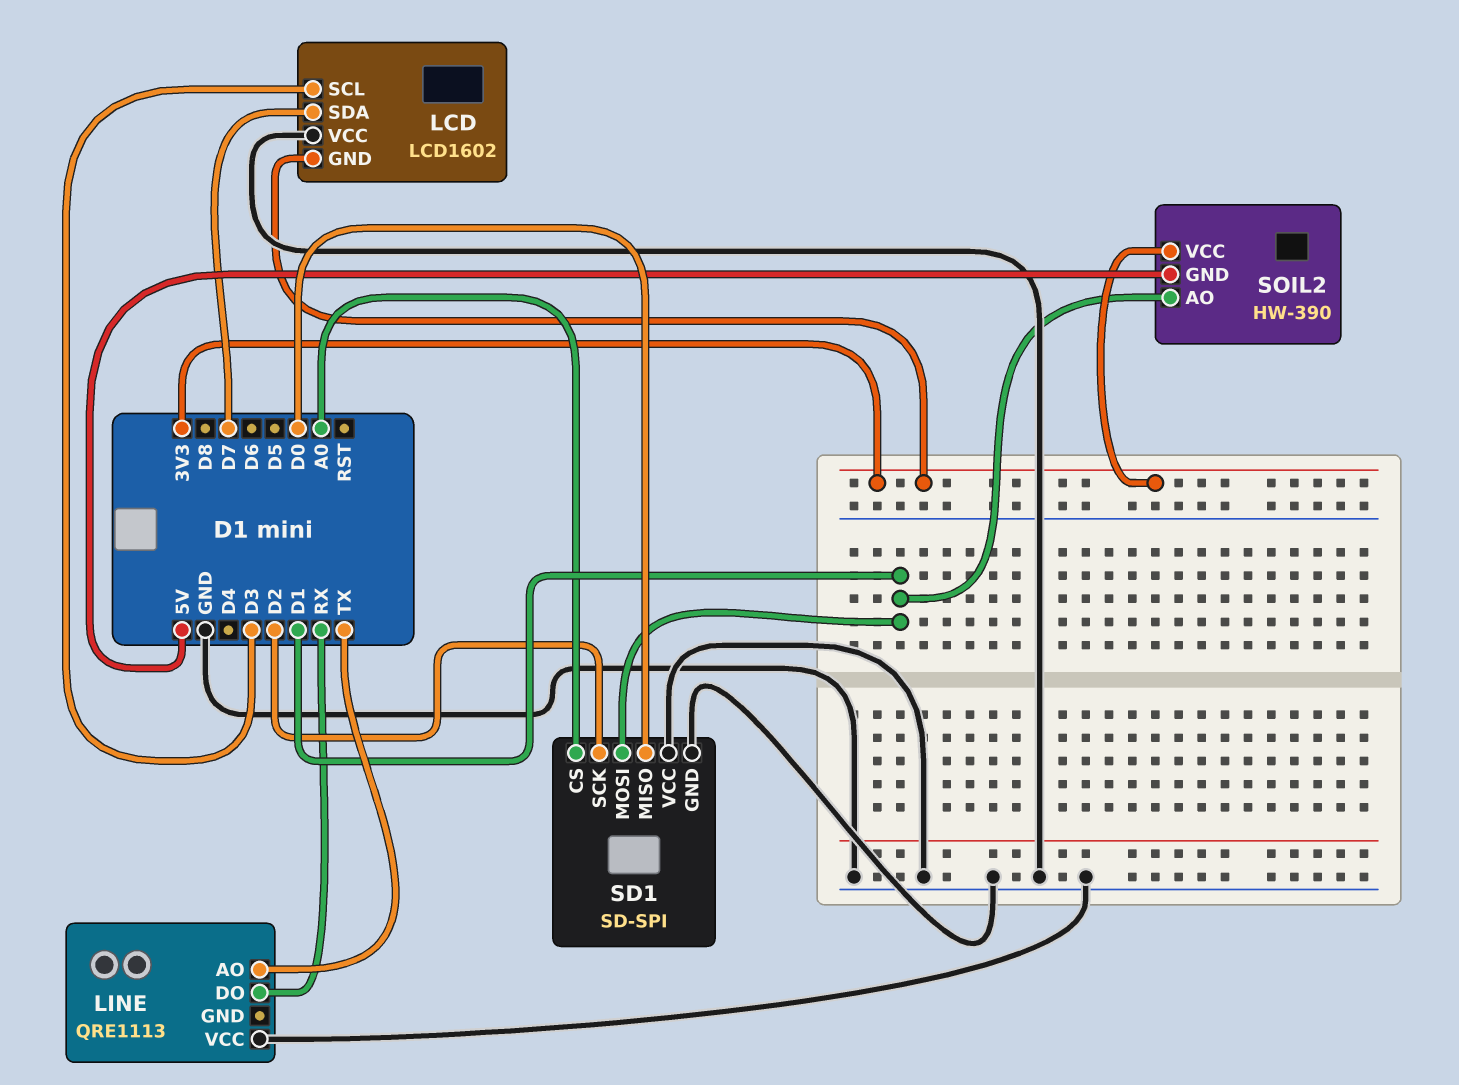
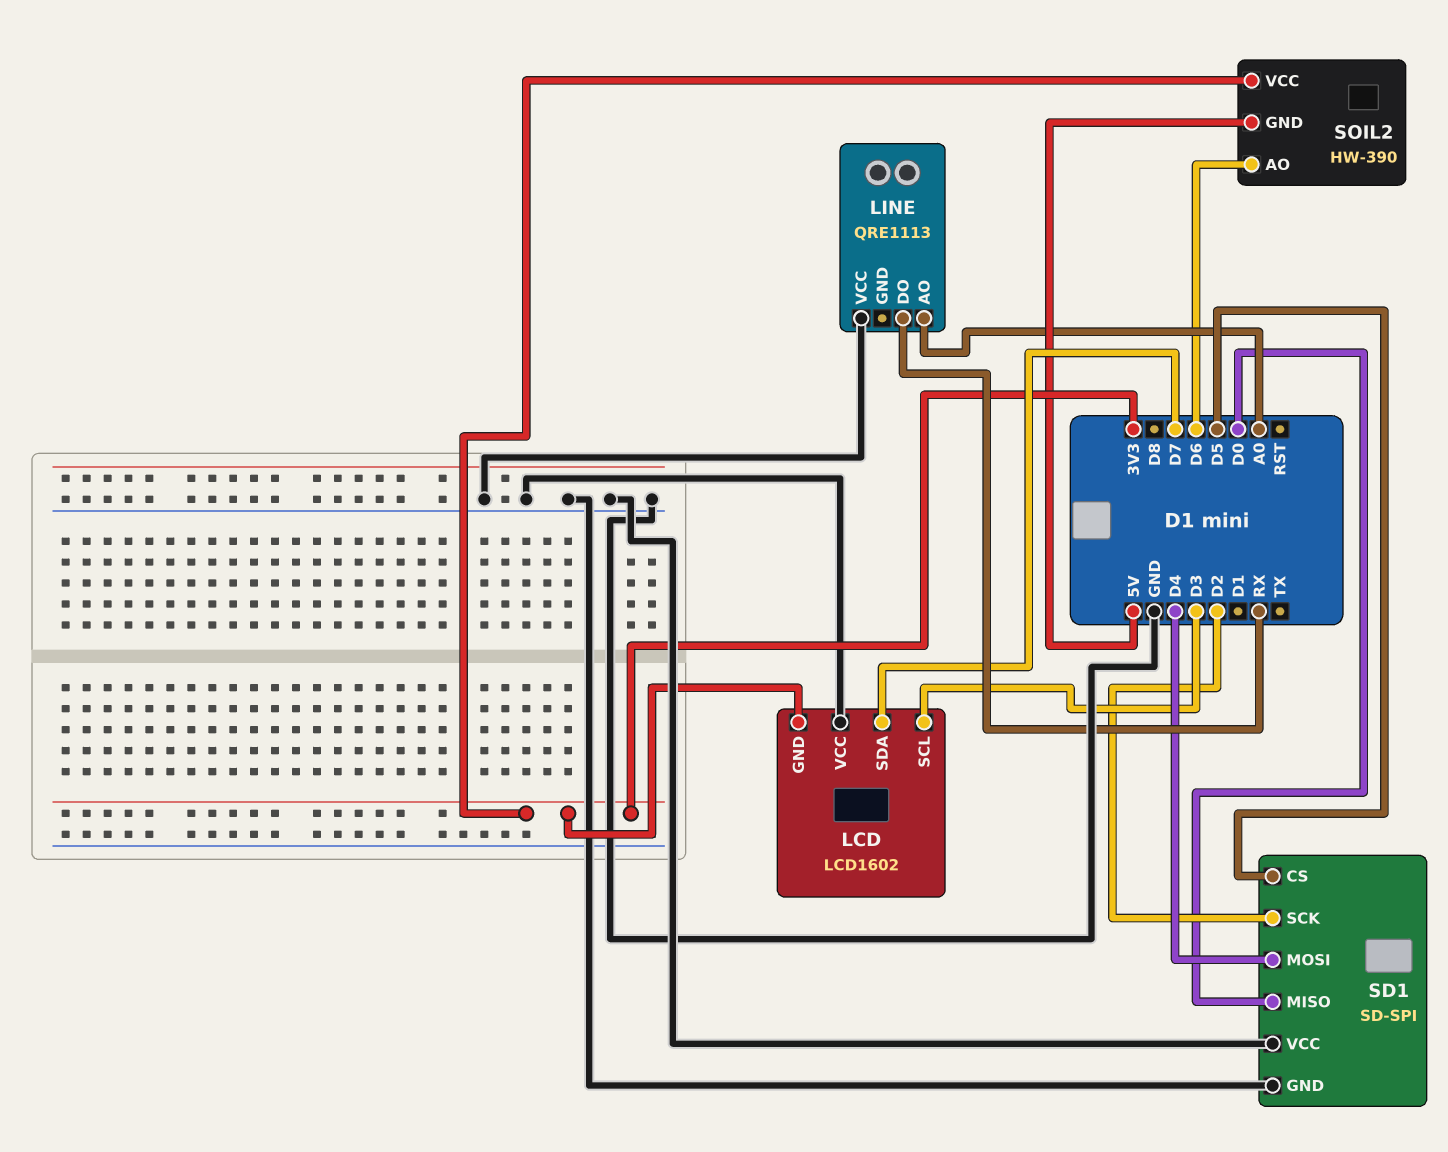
LINE pin AO: TX -> A0
SD1 pin CS: A0 -> D5
SD1 pin MOSI: D1 -> D4
SOIL2 pin AO: D1 -> D6

